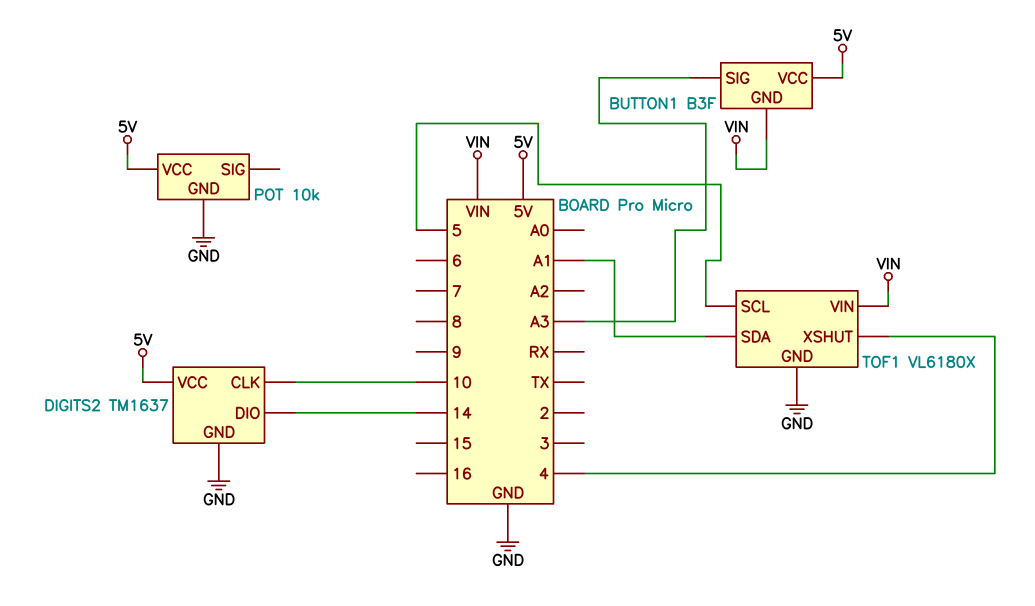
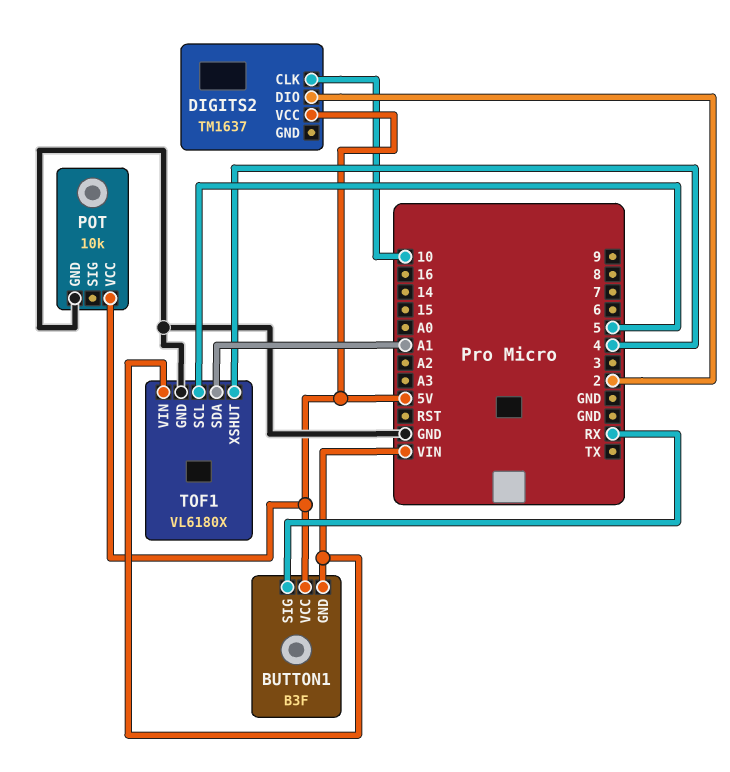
BUTTON1 pin SIG: A3 -> RX
DIGITS2 pin DIO: 14 -> 2
DIGITS2 pin GND: GND -> none

